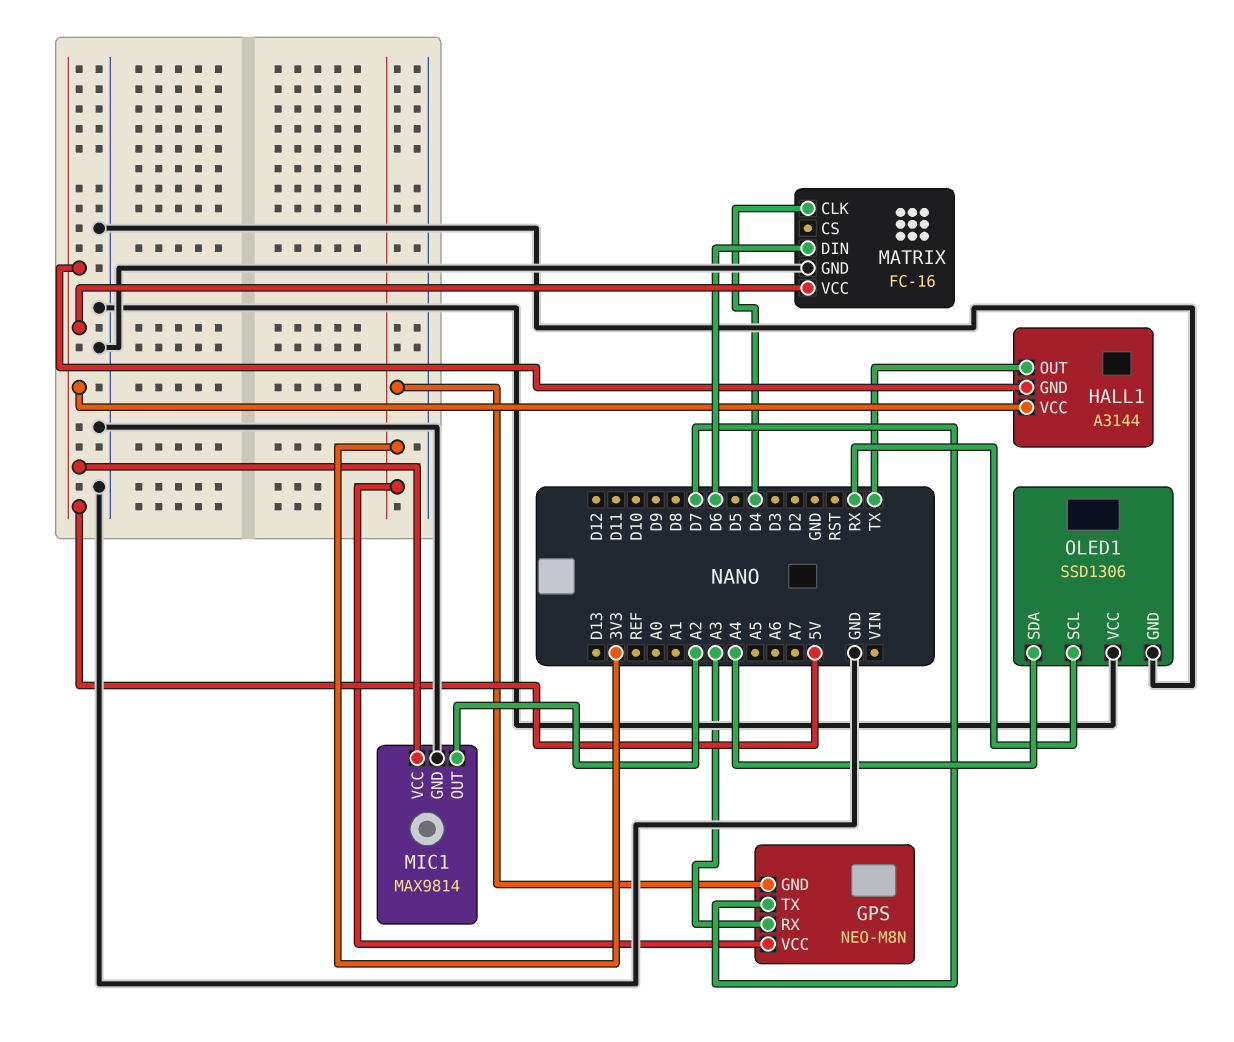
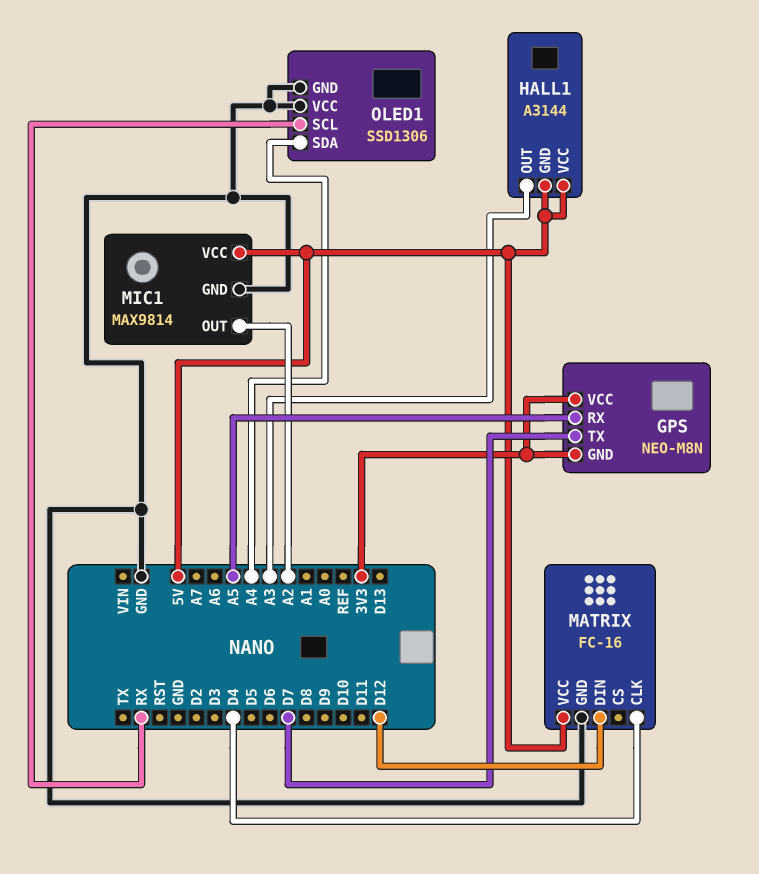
GPS pin RX: A3 -> A5
HALL1 pin OUT: TX -> A3
MATRIX pin DIN: D6 -> D12

